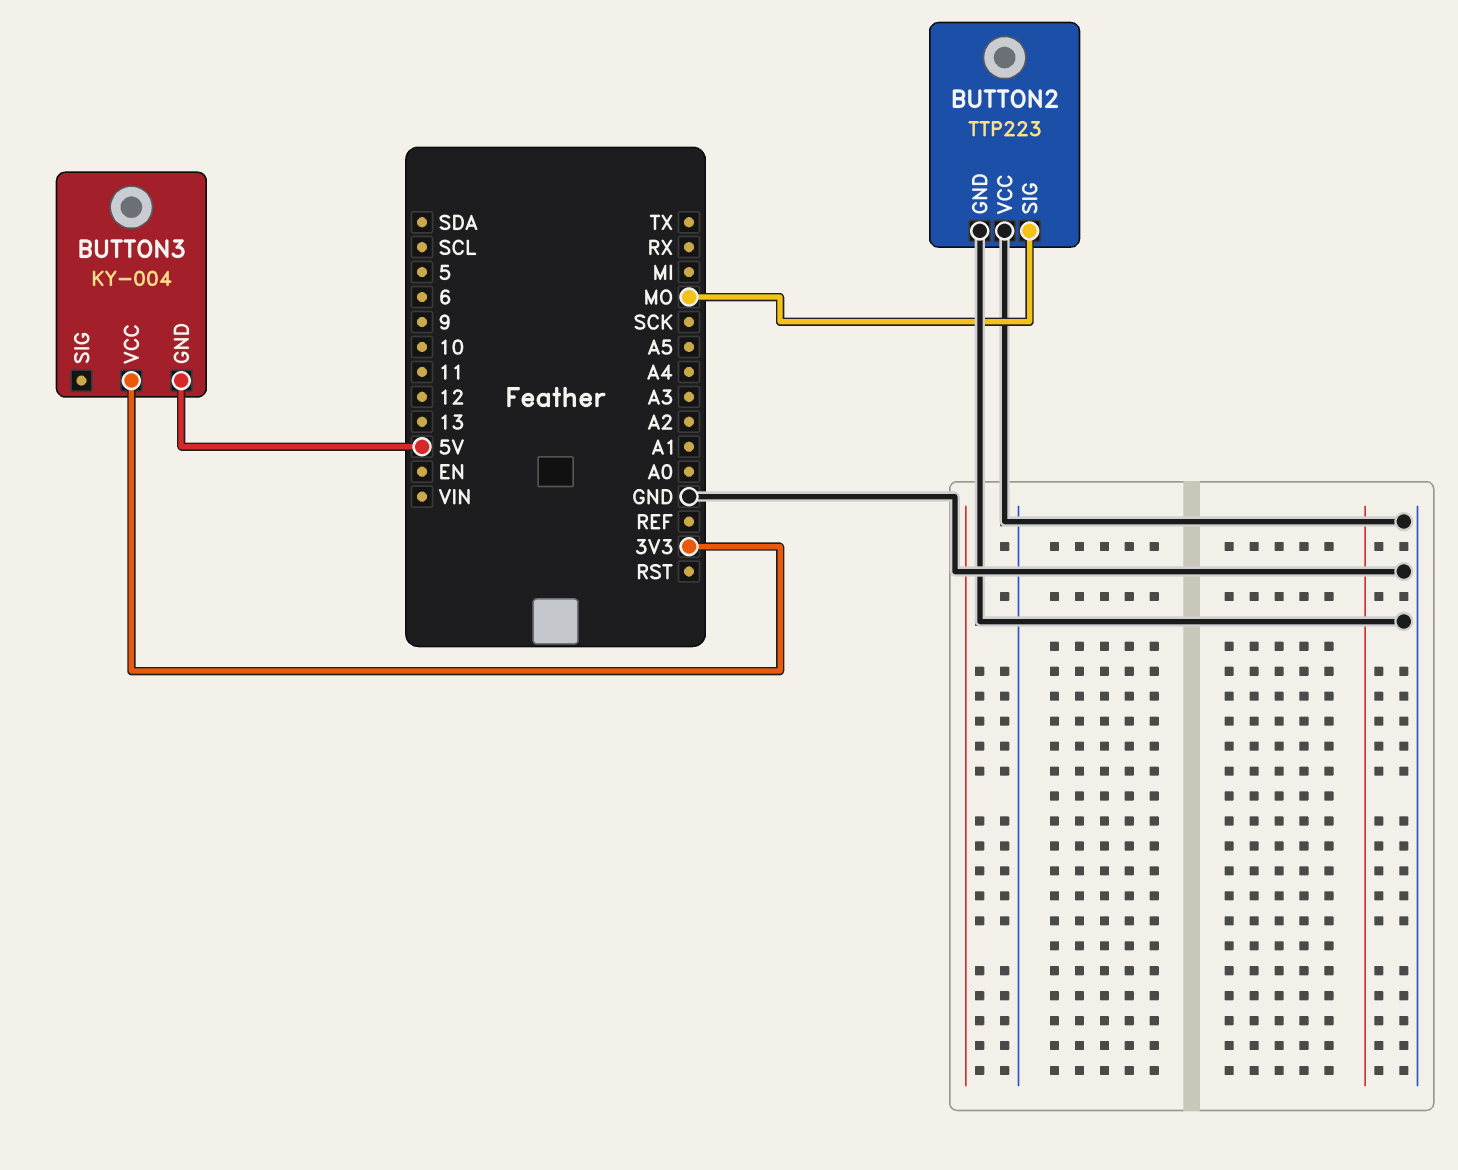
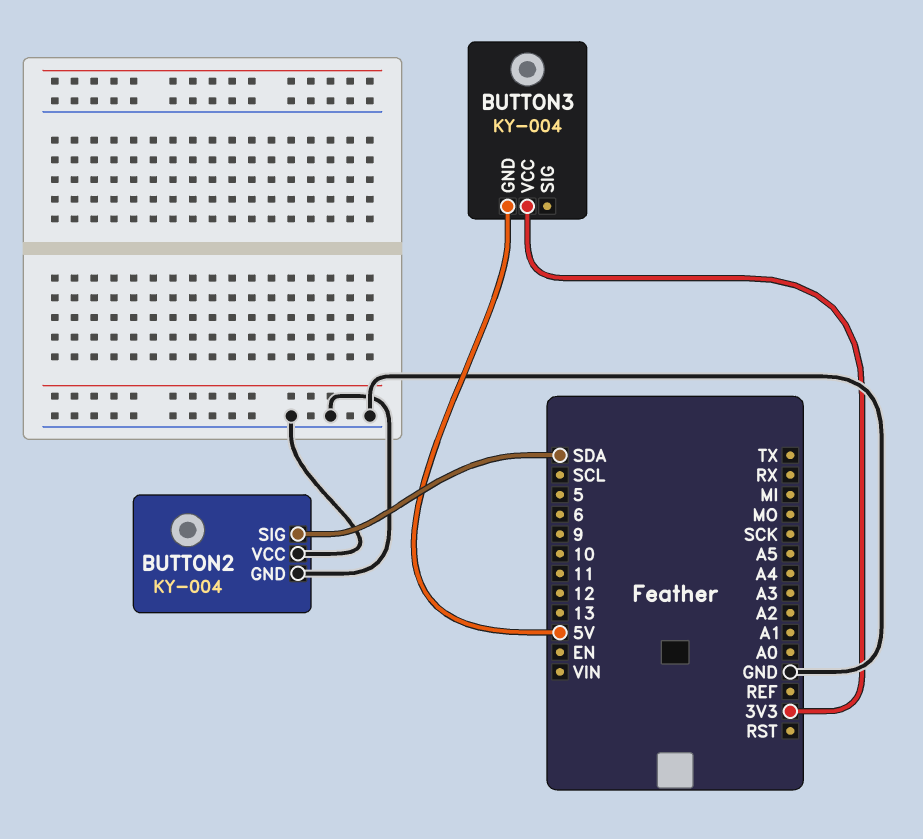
BUTTON2: TTP223 -> KY-004
BUTTON2 pin SIG: MO -> SDA

